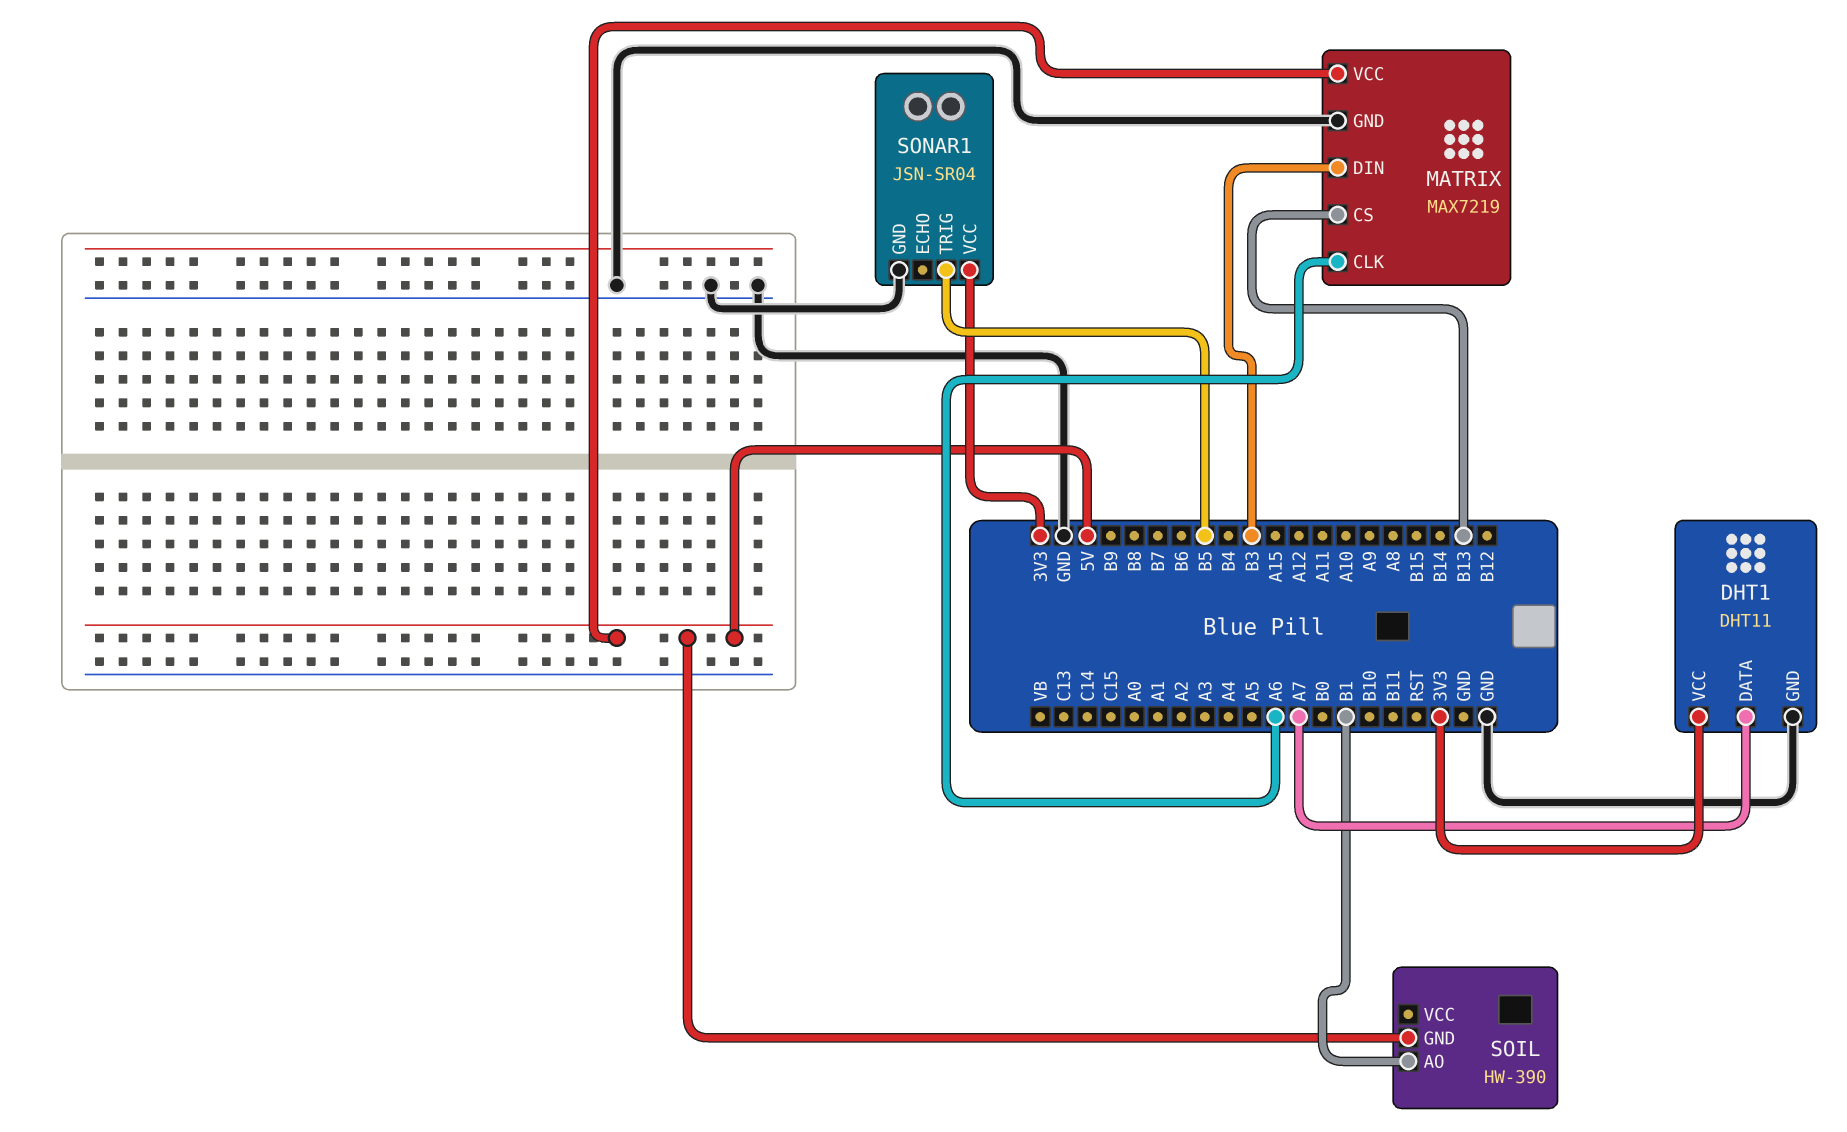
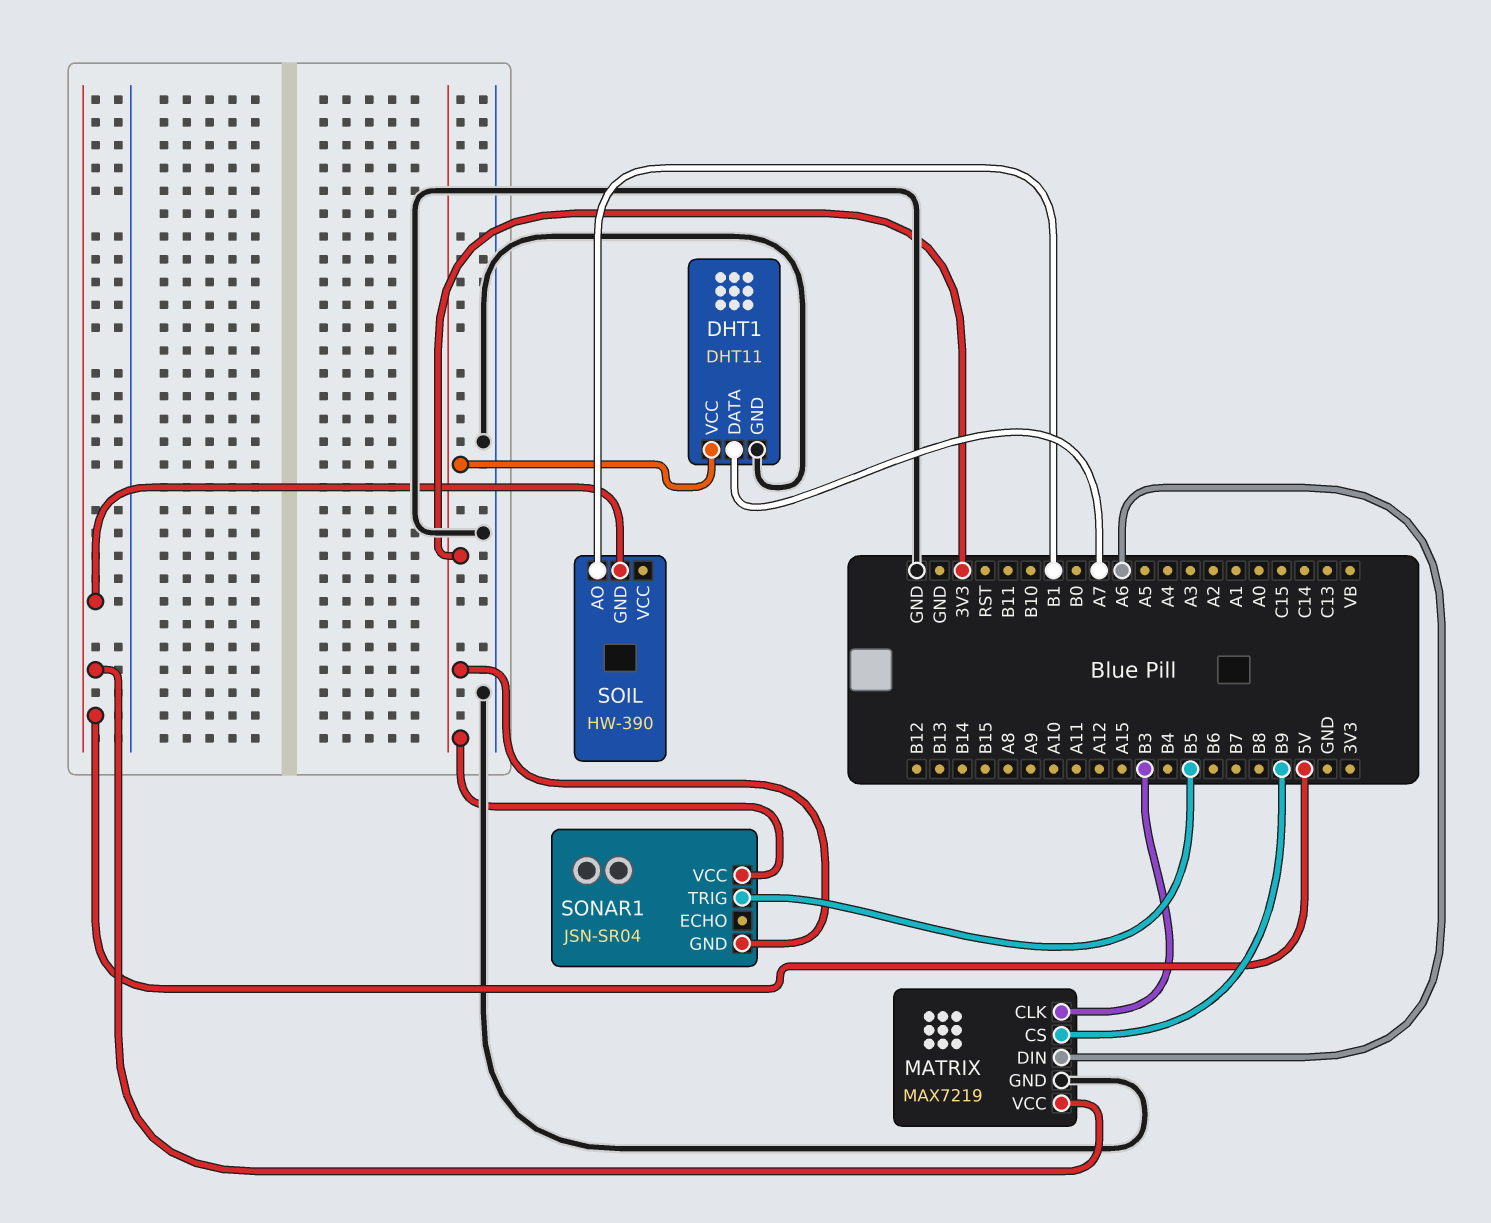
MATRIX pin CLK: A6 -> B3
MATRIX pin CS: B13 -> B9
MATRIX pin DIN: B3 -> A6
SONAR1 pin GND: GND -> 3V3

